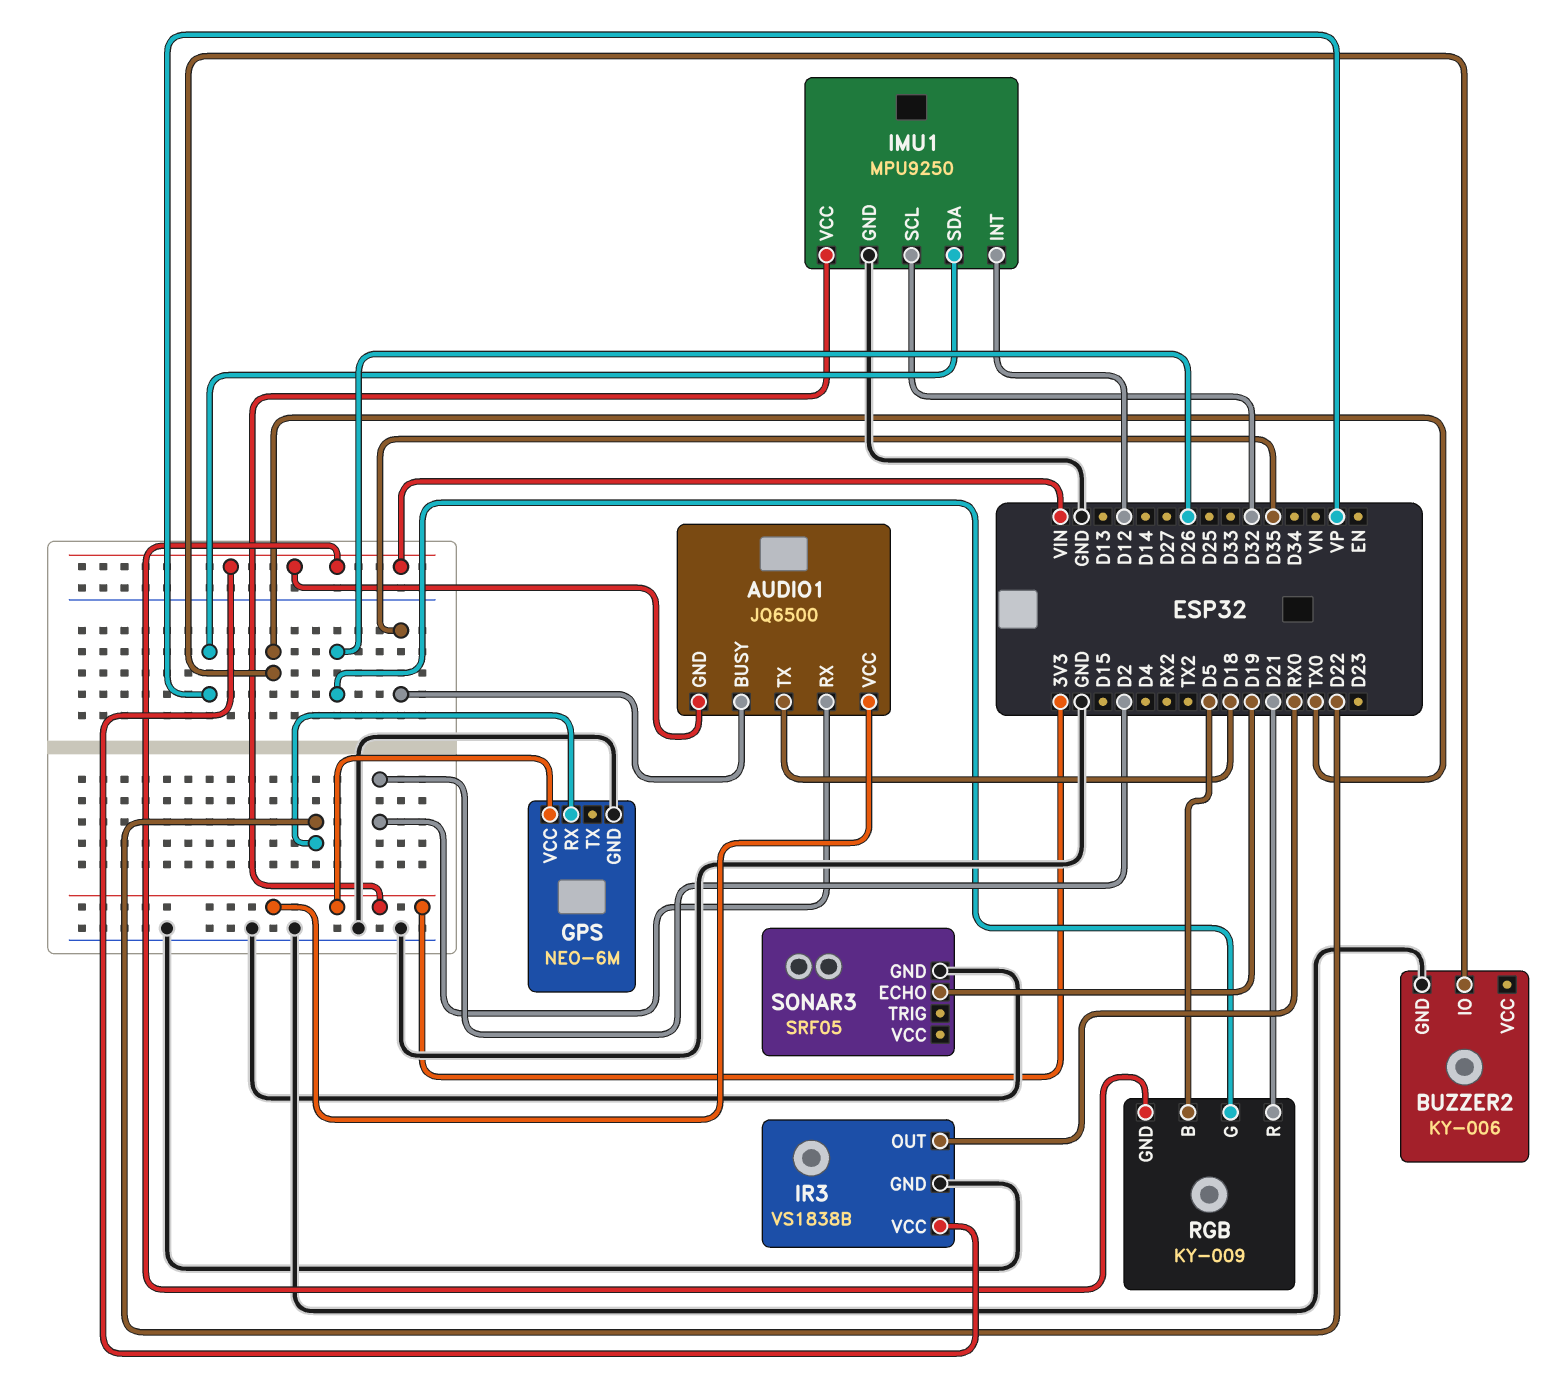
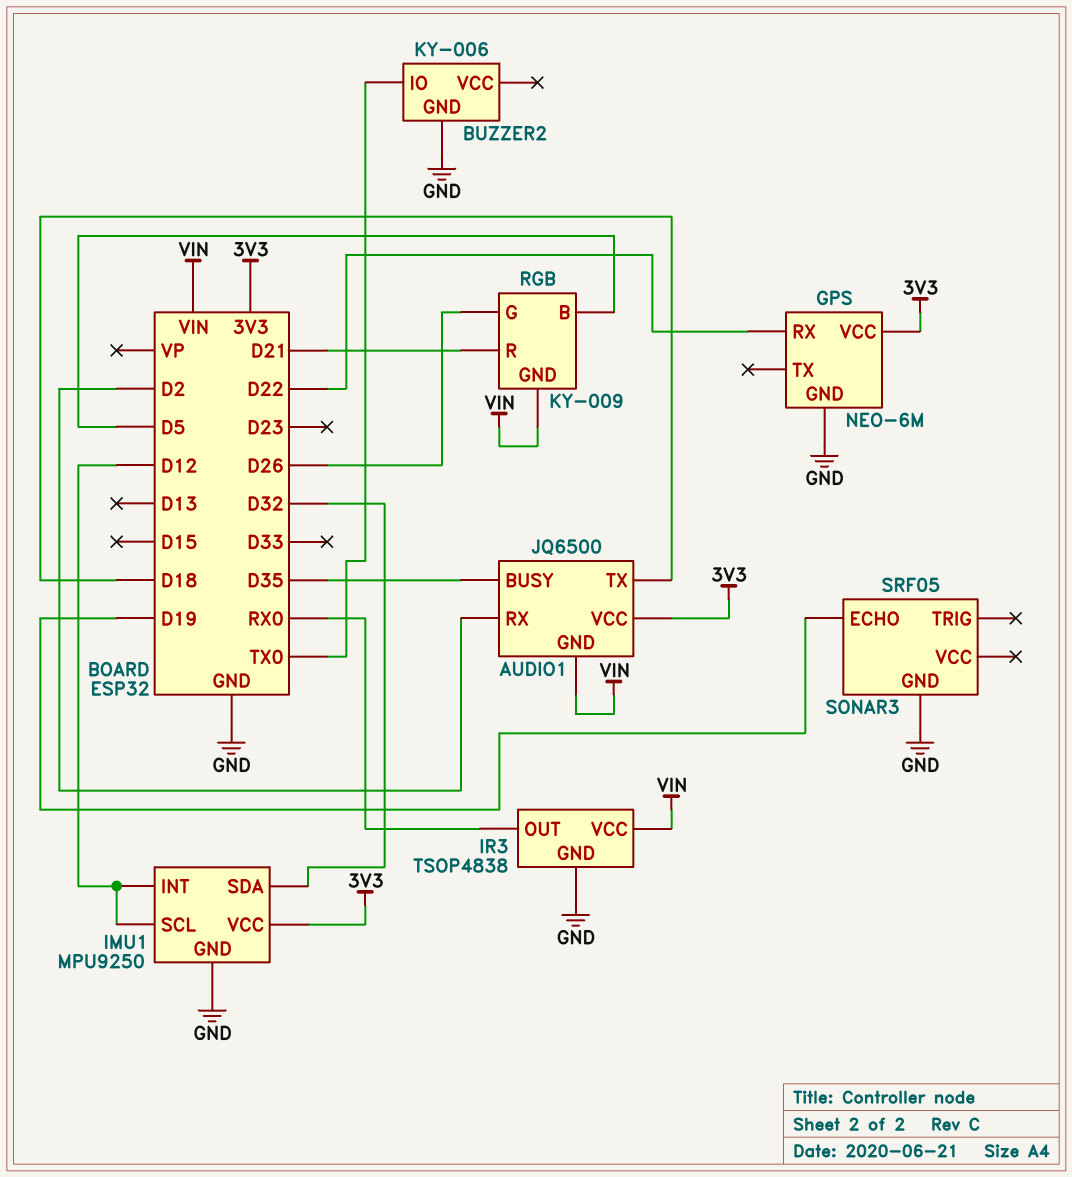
IMU1 pin SCL: D32 -> D12
IMU1 pin SDA: VP -> D32
IR3: VS1838B -> TSOP4838

